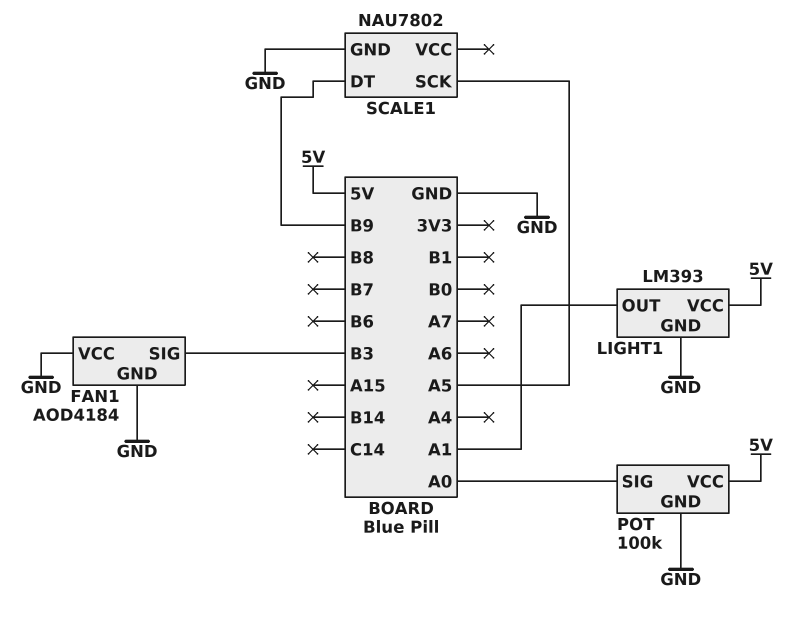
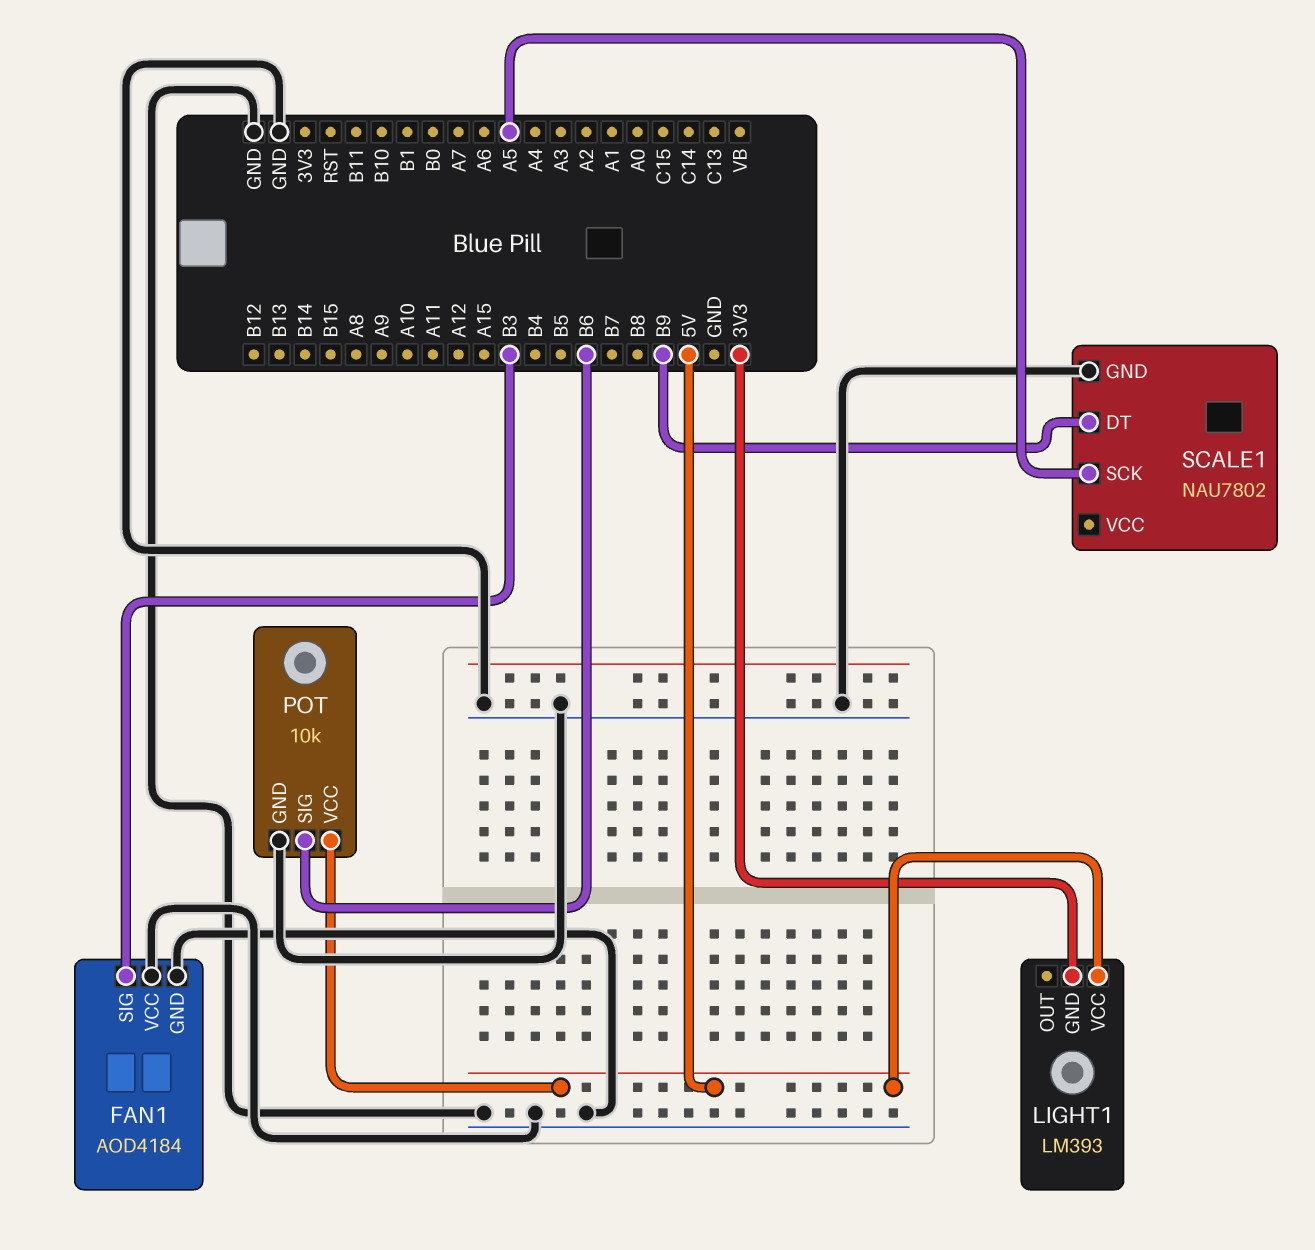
LIGHT1 pin GND: GND -> 3V3
LIGHT1 pin OUT: A1 -> none
POT: 100k -> 10k
POT pin SIG: A0 -> B6

